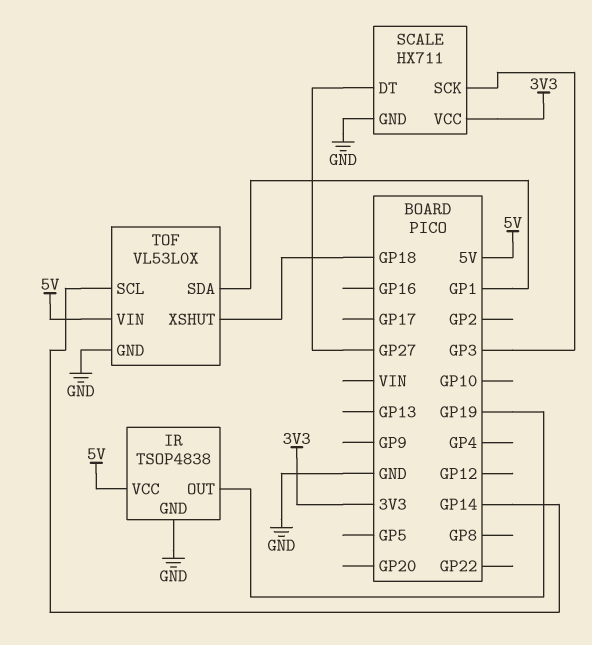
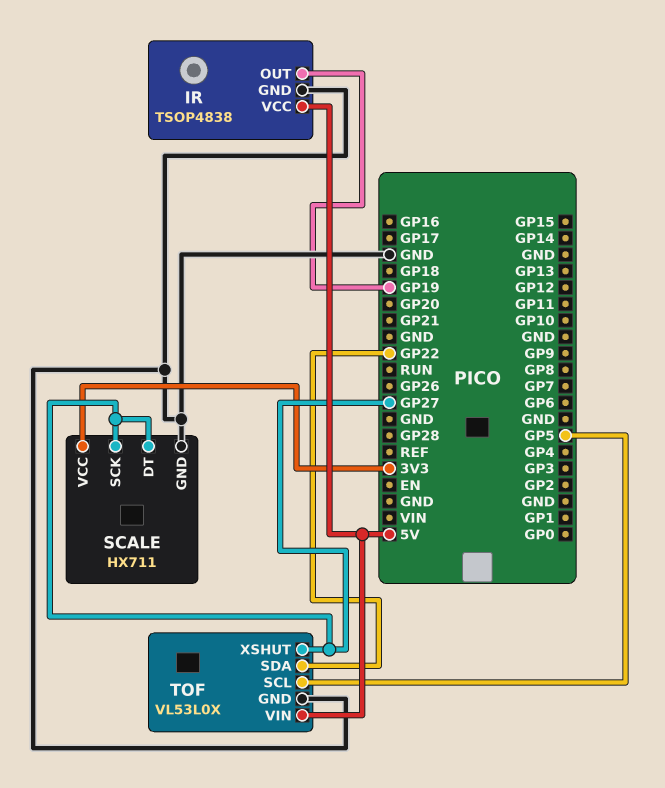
SCALE pin SCK: GP3 -> GP27
TOF pin SCL: GP14 -> GP5
TOF pin SDA: GP1 -> GP22
TOF pin XSHUT: GP18 -> GP27

